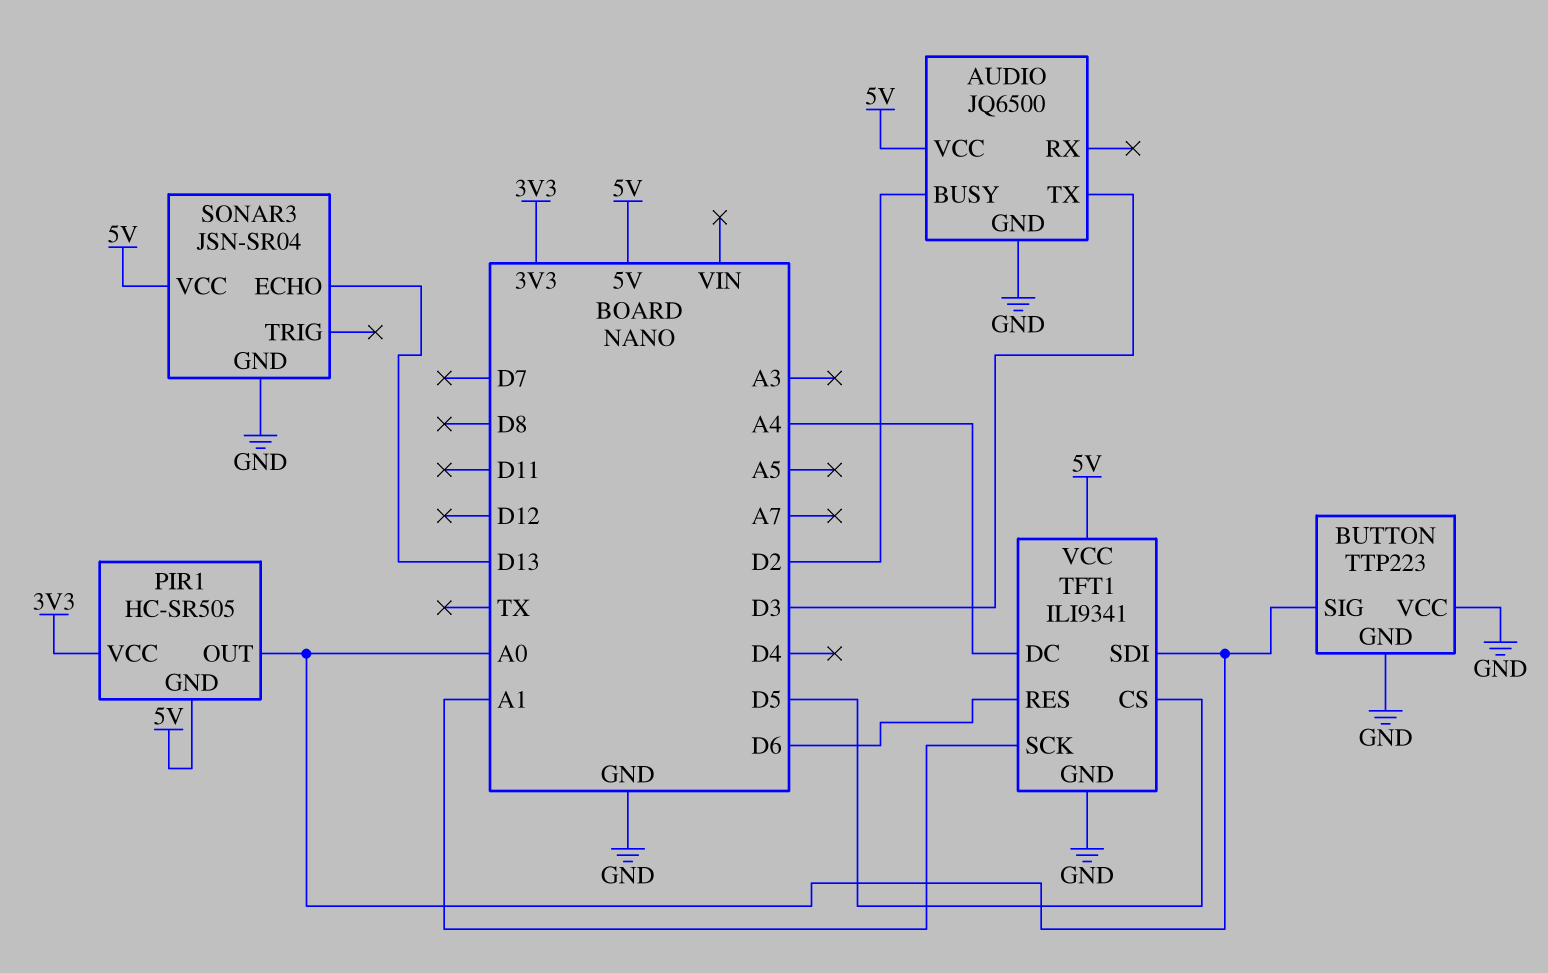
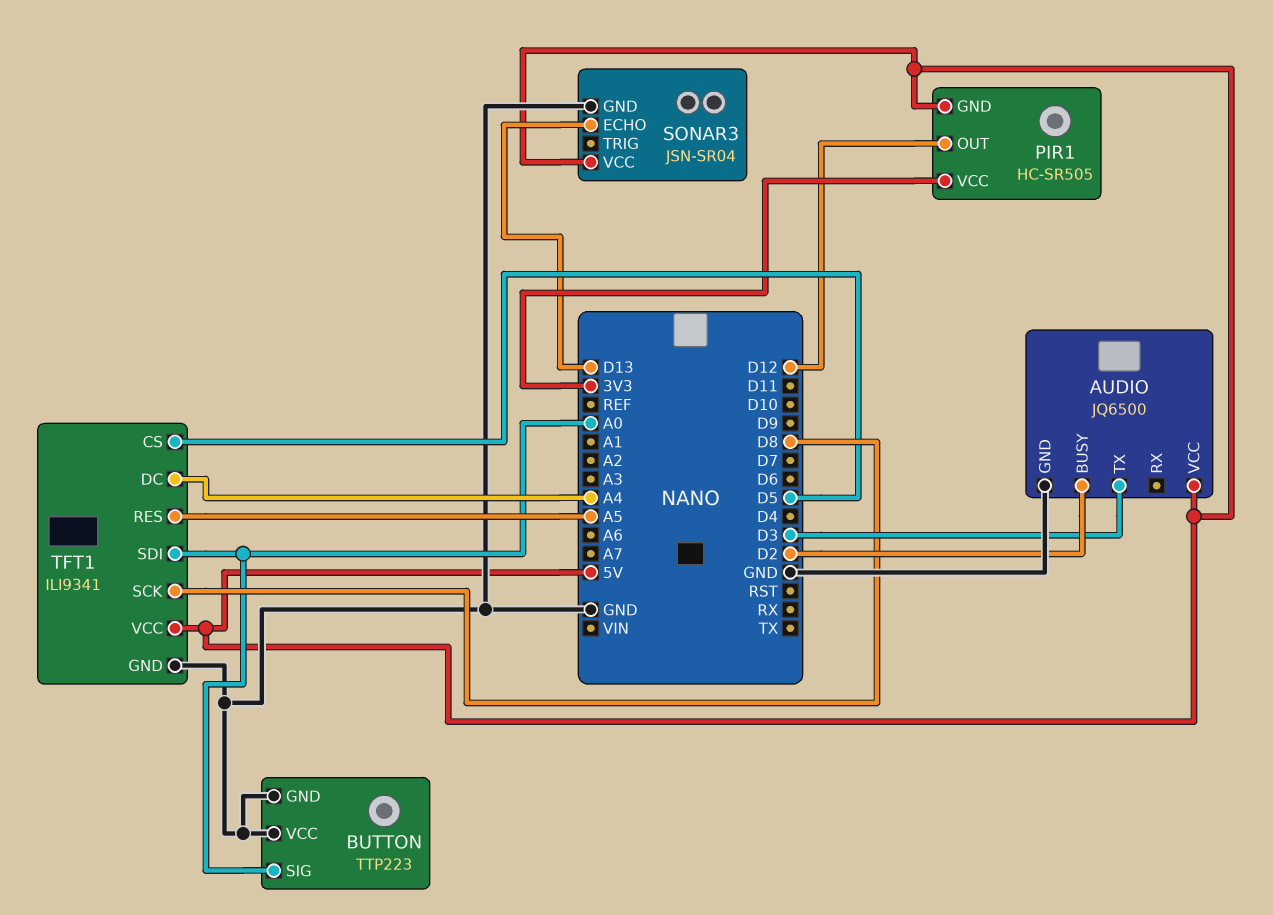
PIR1 pin OUT: A0 -> D12
TFT1 pin RES: D6 -> A5
TFT1 pin SCK: A1 -> D8

